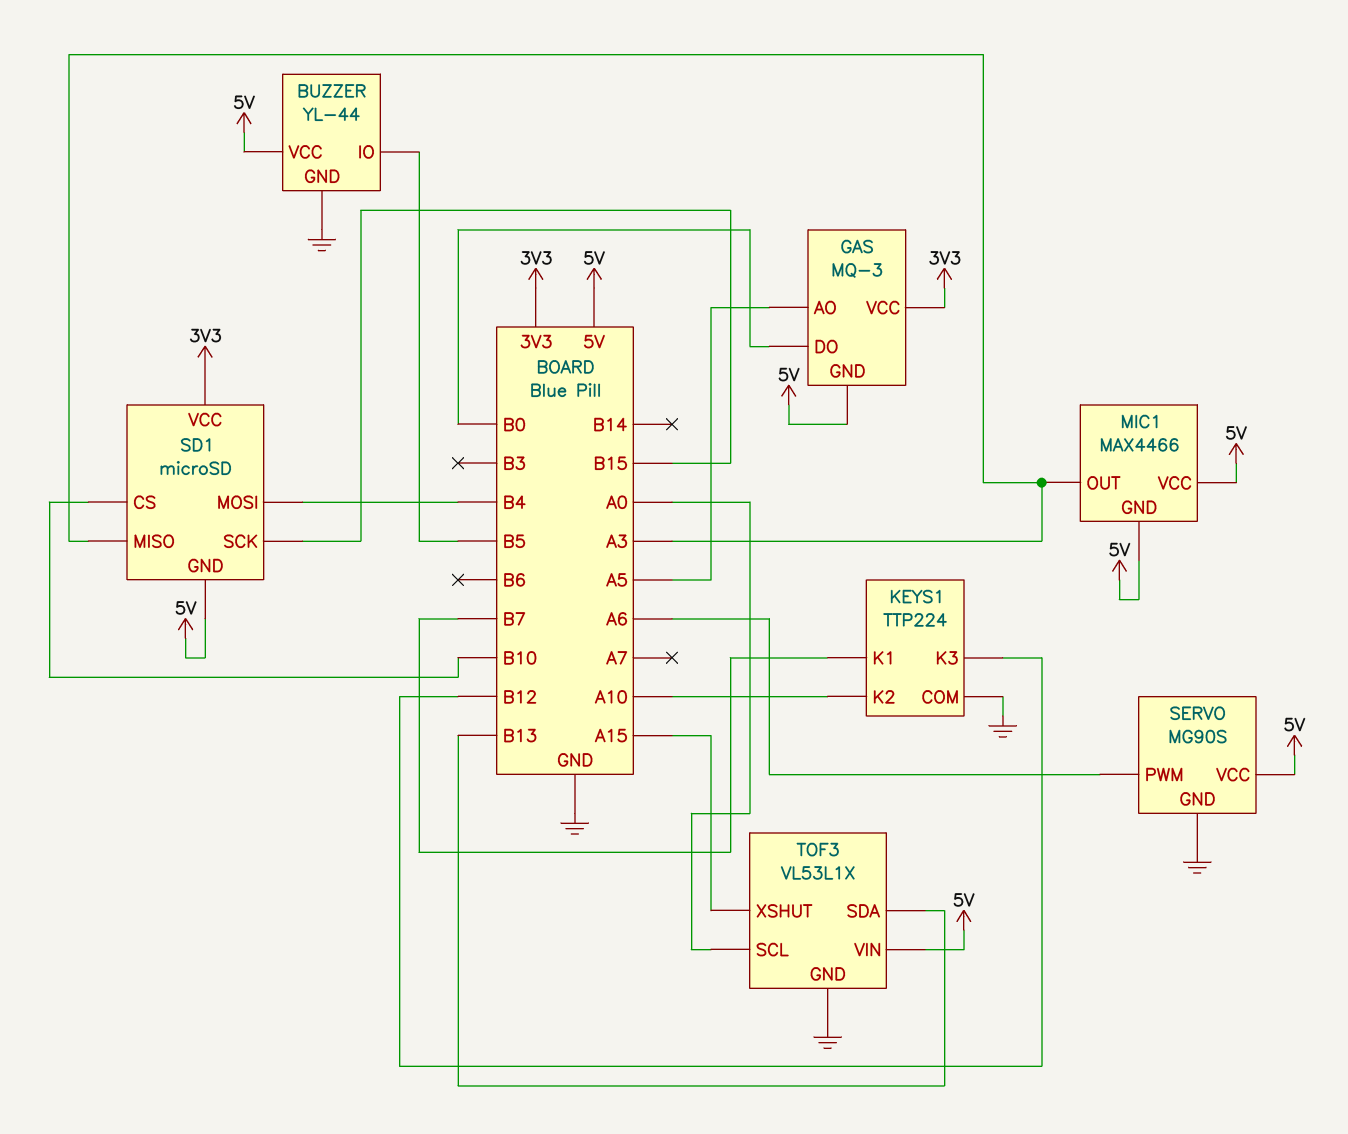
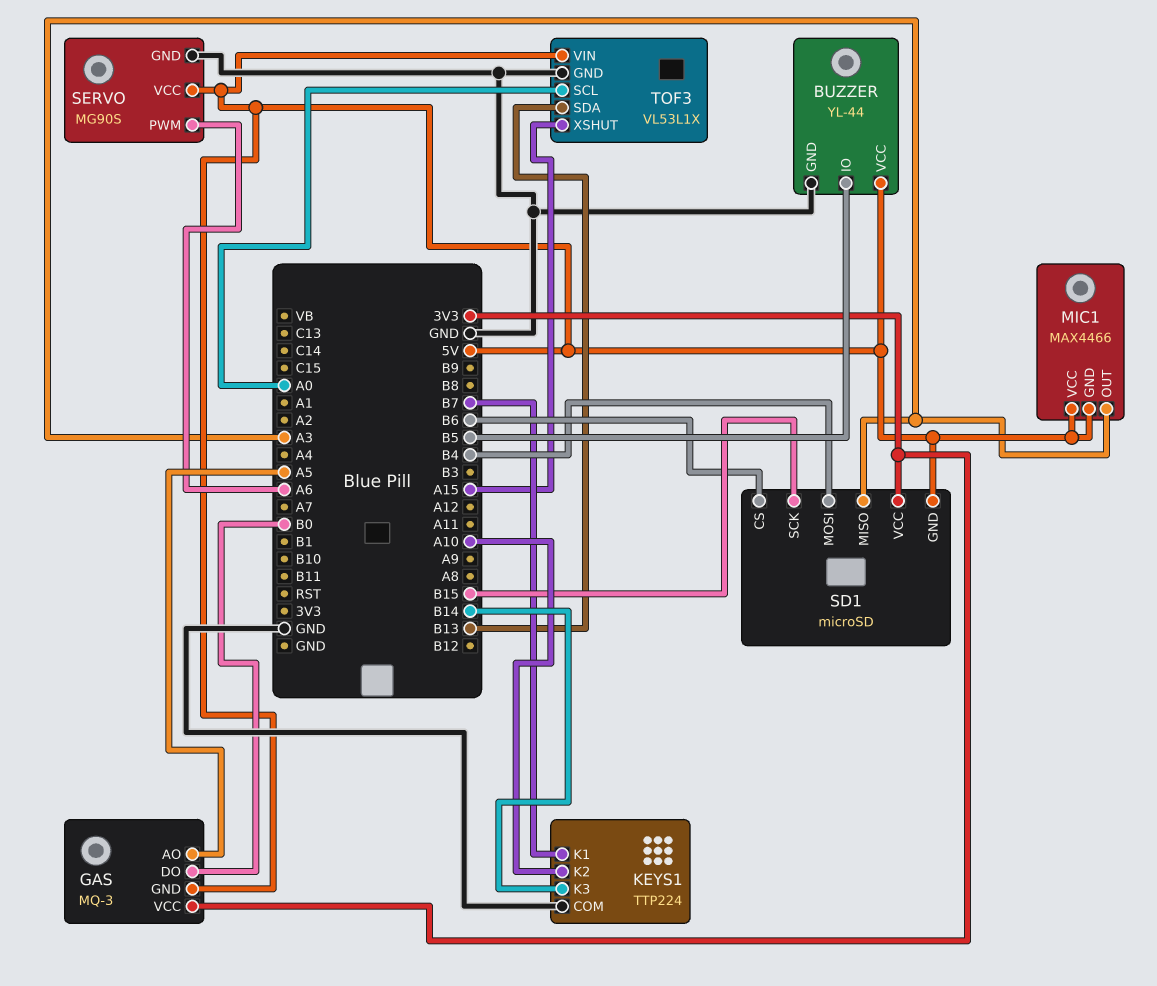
KEYS1 pin K3: B12 -> B14
SD1 pin CS: B10 -> B6

